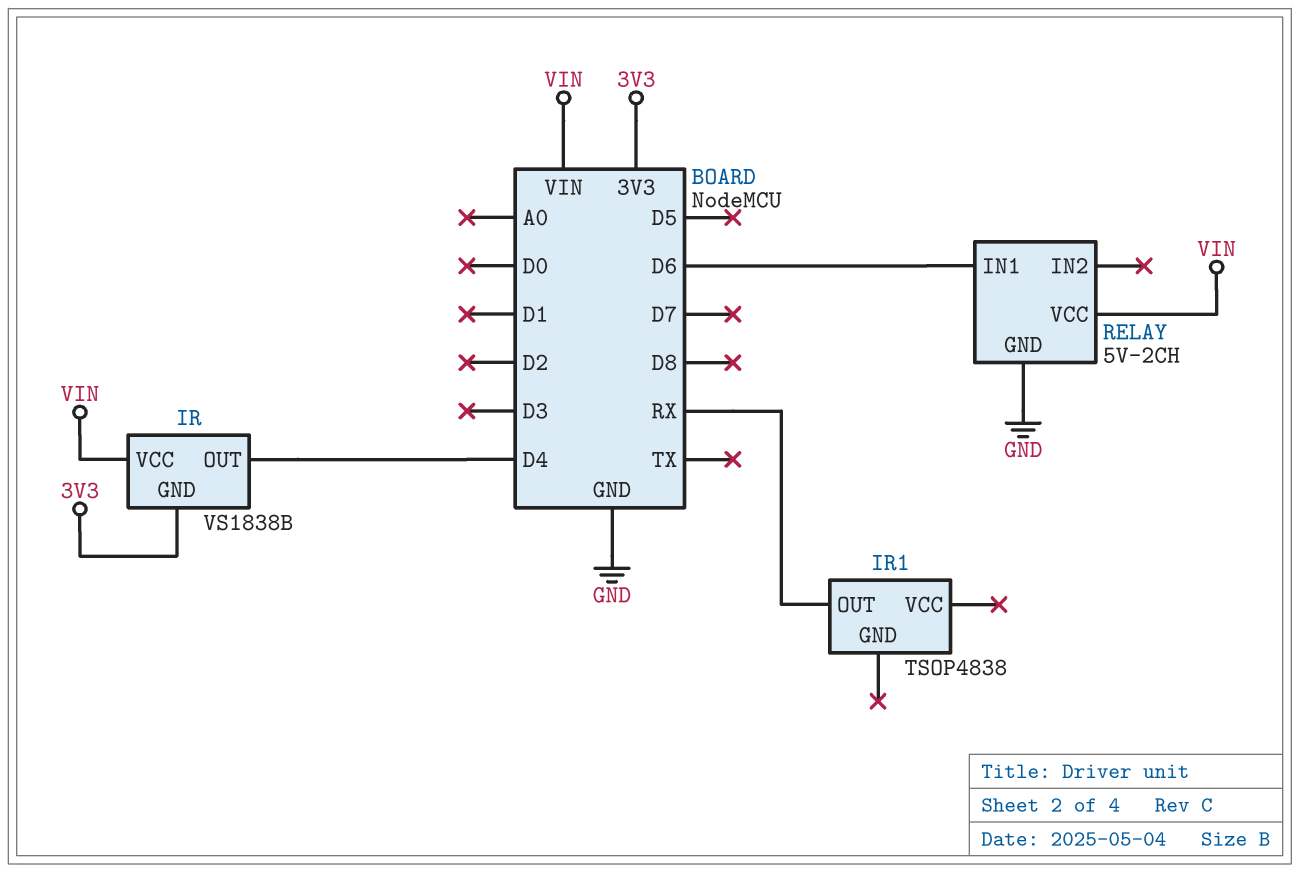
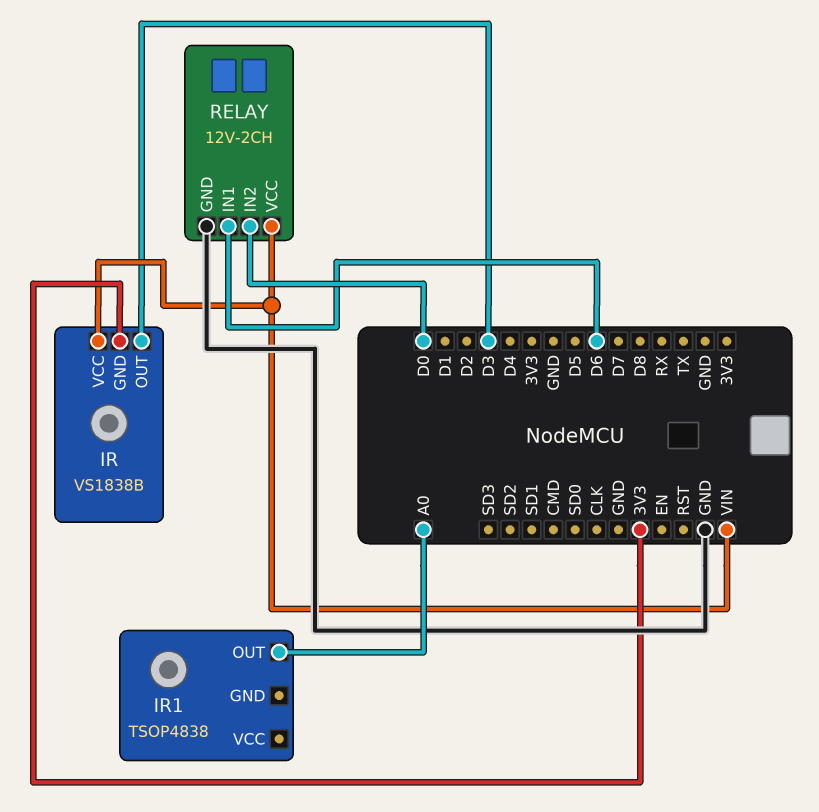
IR pin OUT: D4 -> D3
IR1 pin OUT: RX -> A0
RELAY: 5V-2CH -> 12V-2CH
RELAY pin IN2: none -> D0

